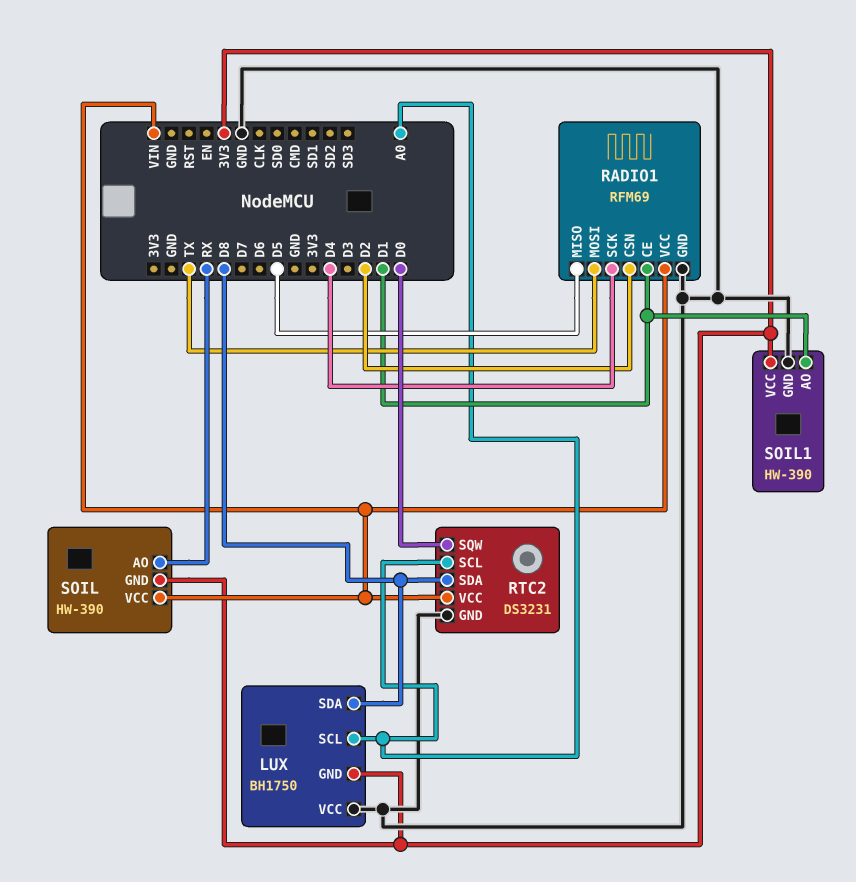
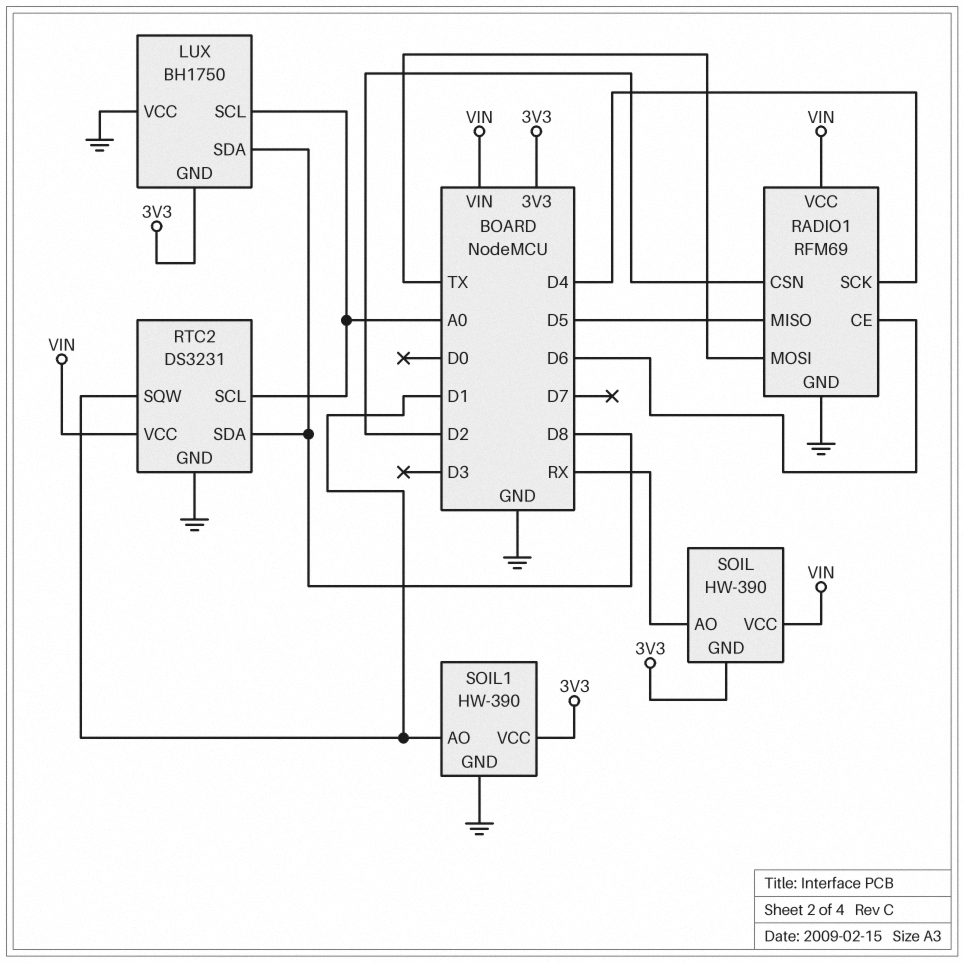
RADIO1 pin CE: D1 -> D6
RTC2 pin SQW: D0 -> D1

